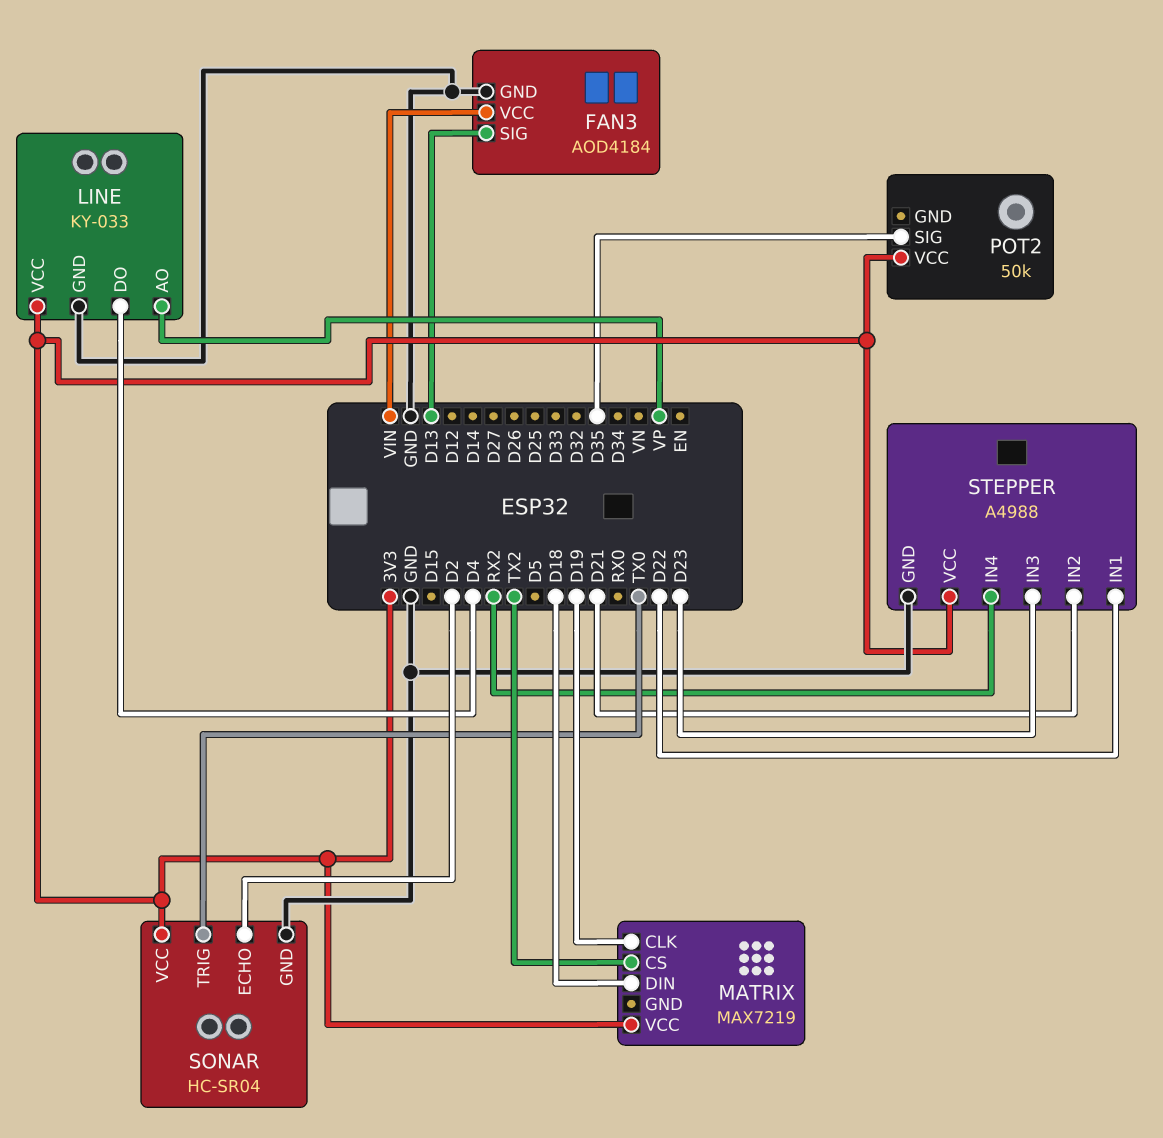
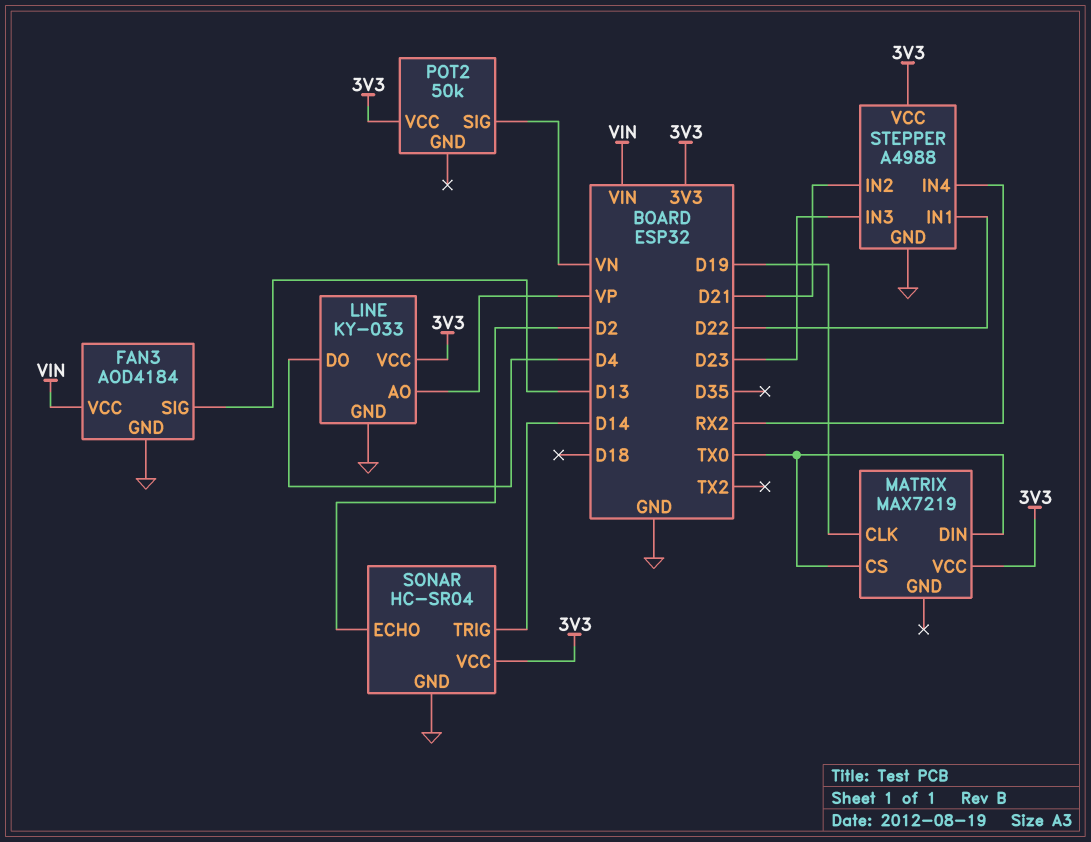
MATRIX pin CS: TX2 -> TX0
MATRIX pin DIN: D18 -> TX0
POT2 pin SIG: D35 -> VN
SONAR pin TRIG: TX0 -> D14

